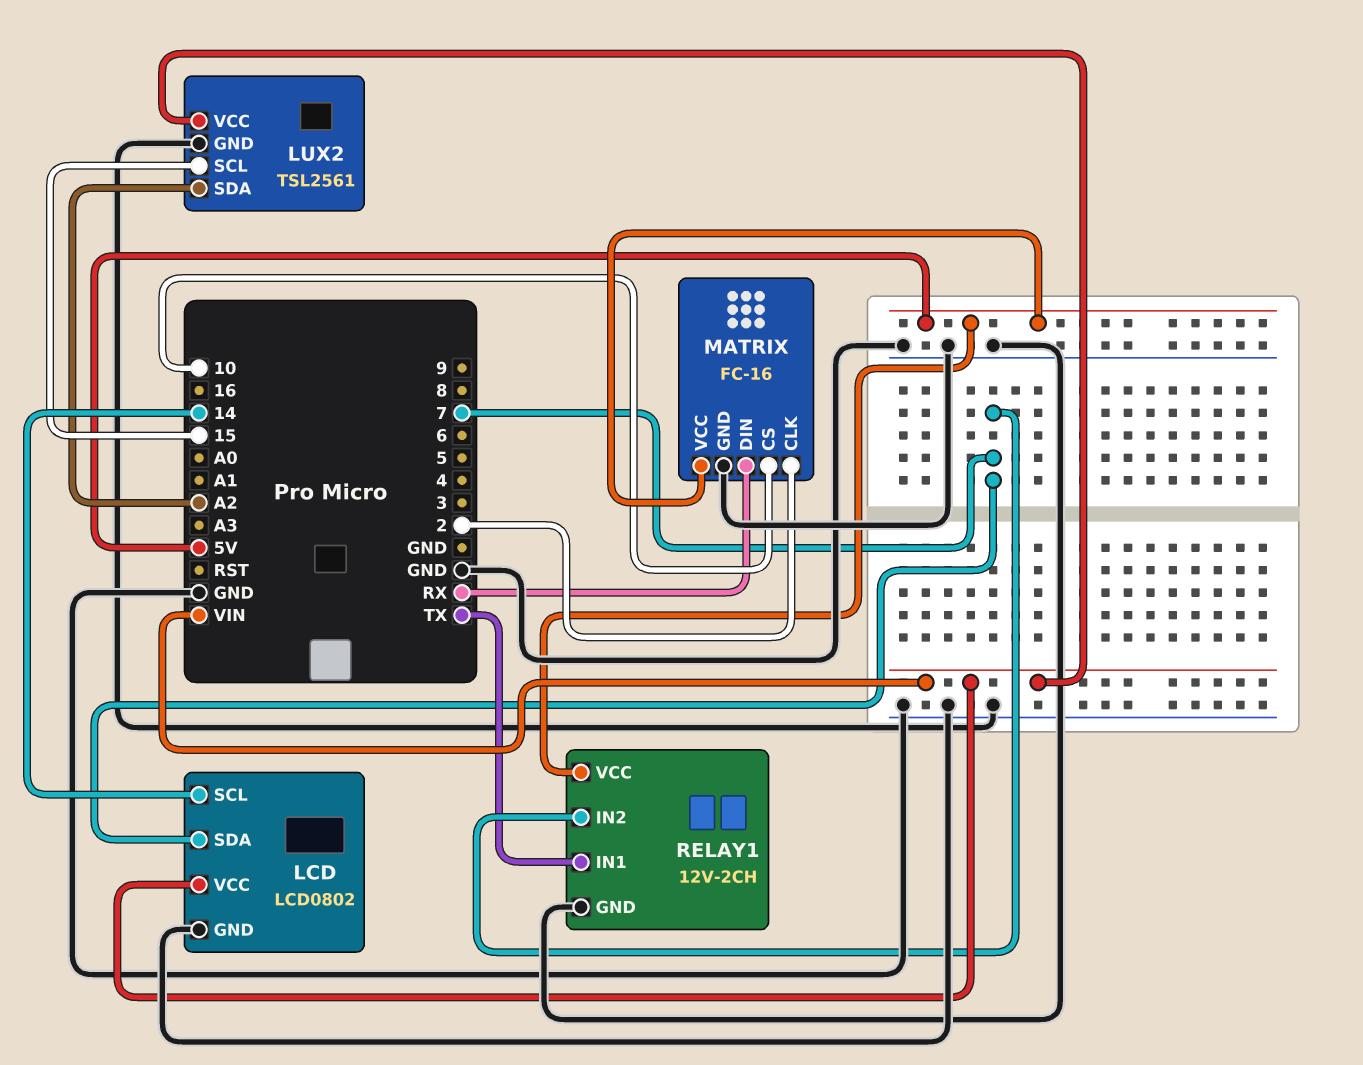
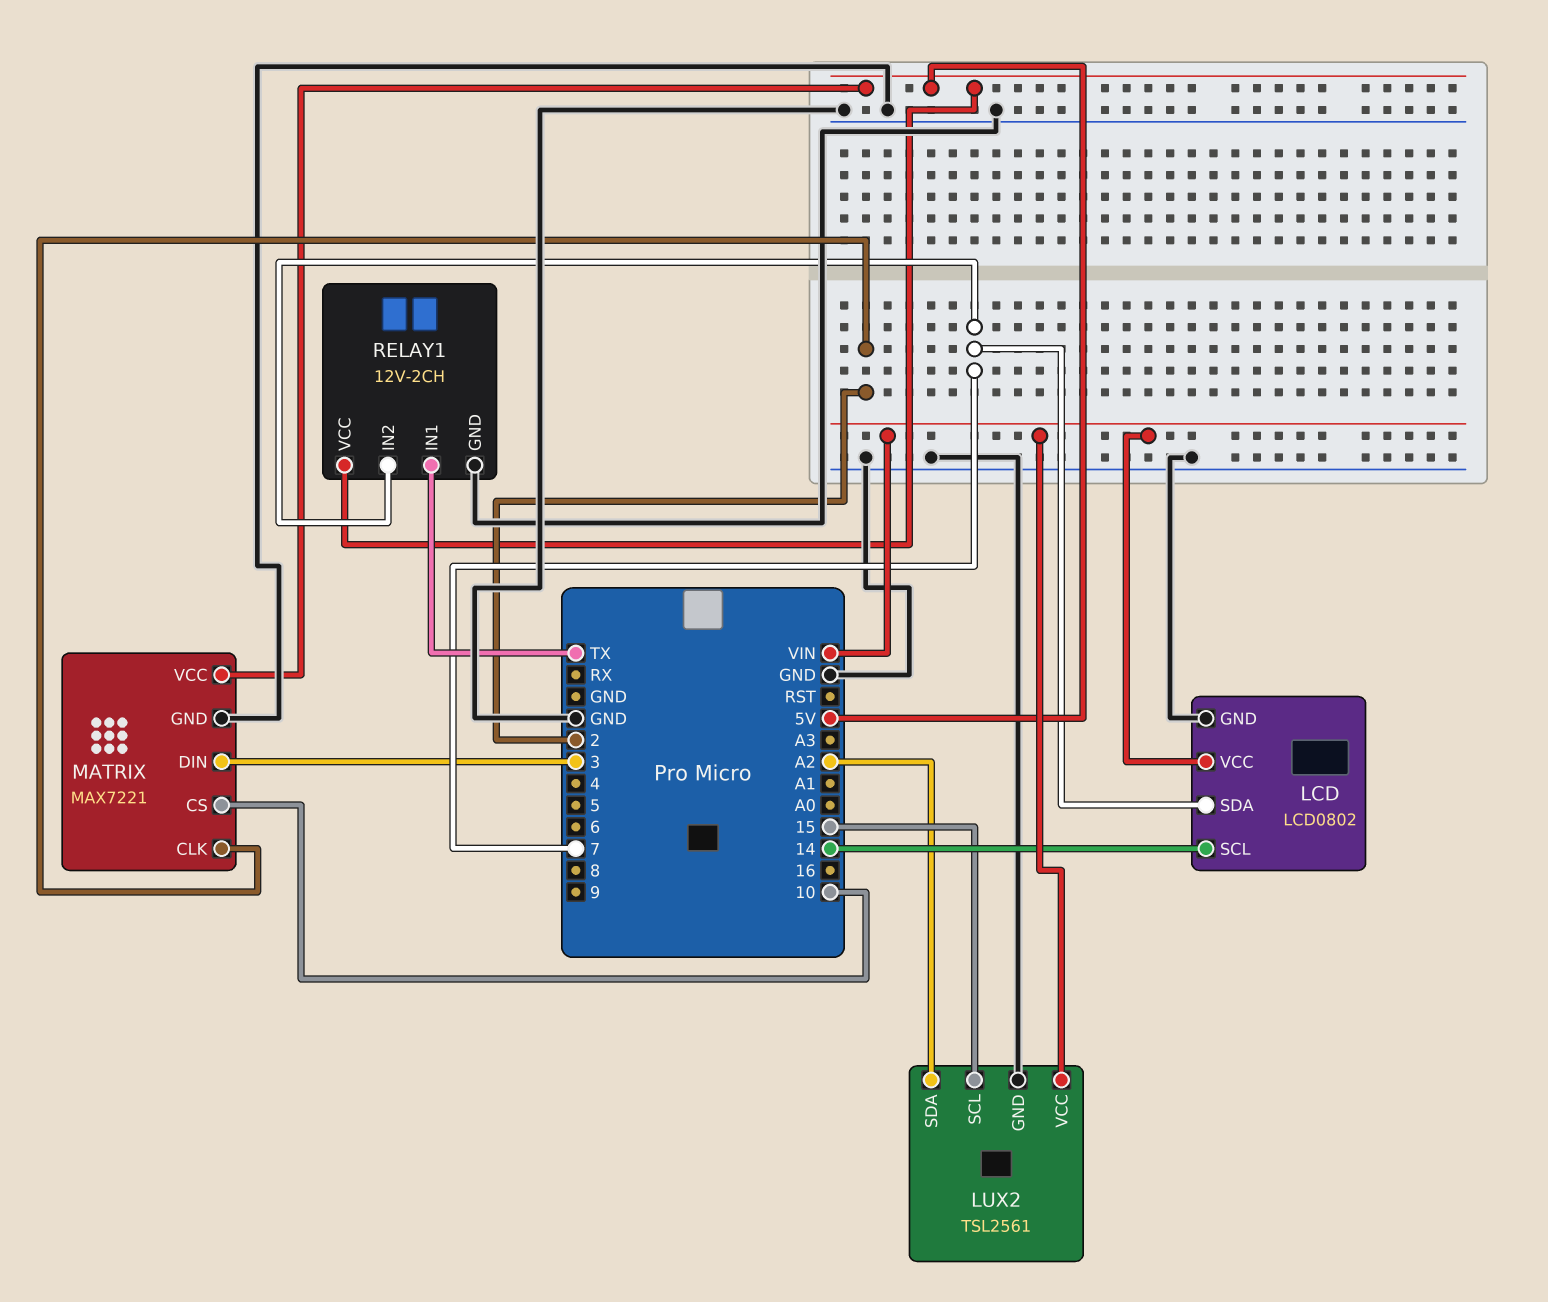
MATRIX: FC-16 -> MAX7221
MATRIX pin DIN: RX -> 3

